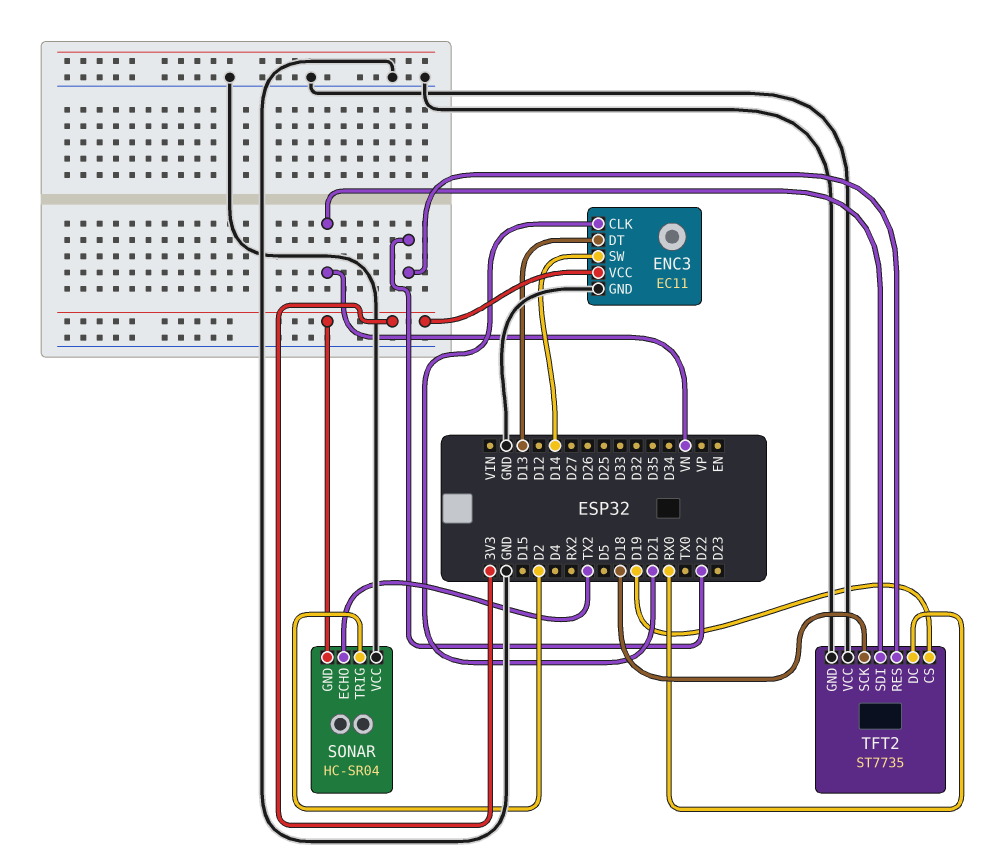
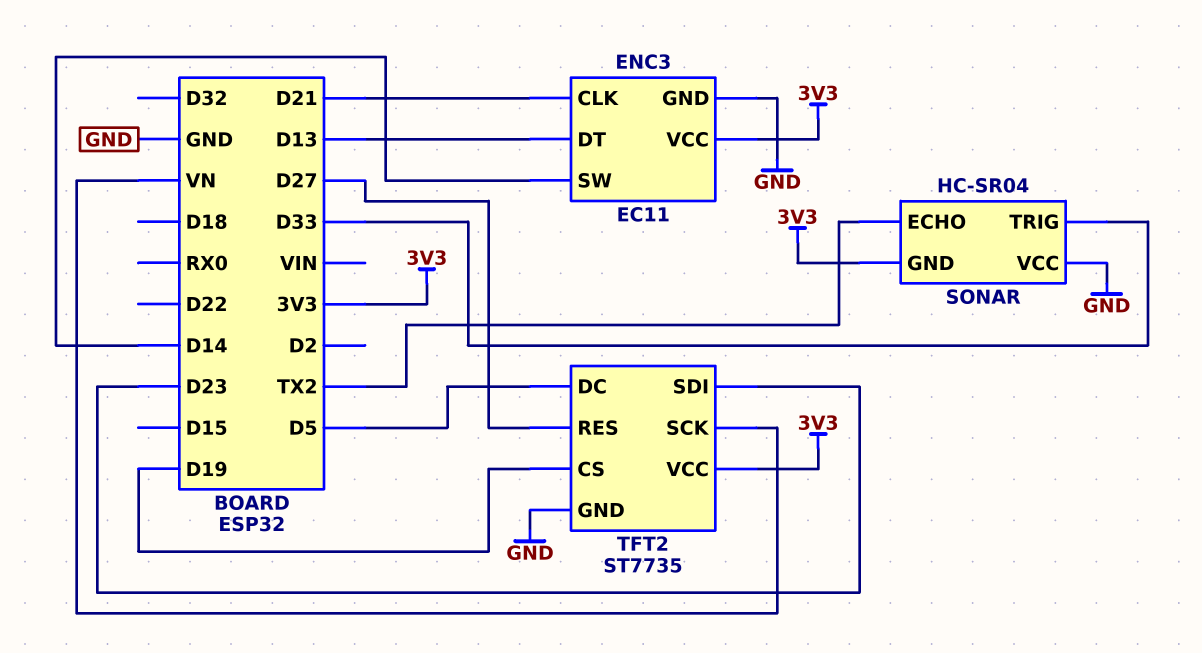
SONAR pin TRIG: D2 -> D33
TFT2 pin DC: RX0 -> D5
TFT2 pin RES: D22 -> D27
TFT2 pin SCK: D18 -> VN
TFT2 pin SDI: VN -> D23
TFT2 pin VCC: GND -> 3V3

